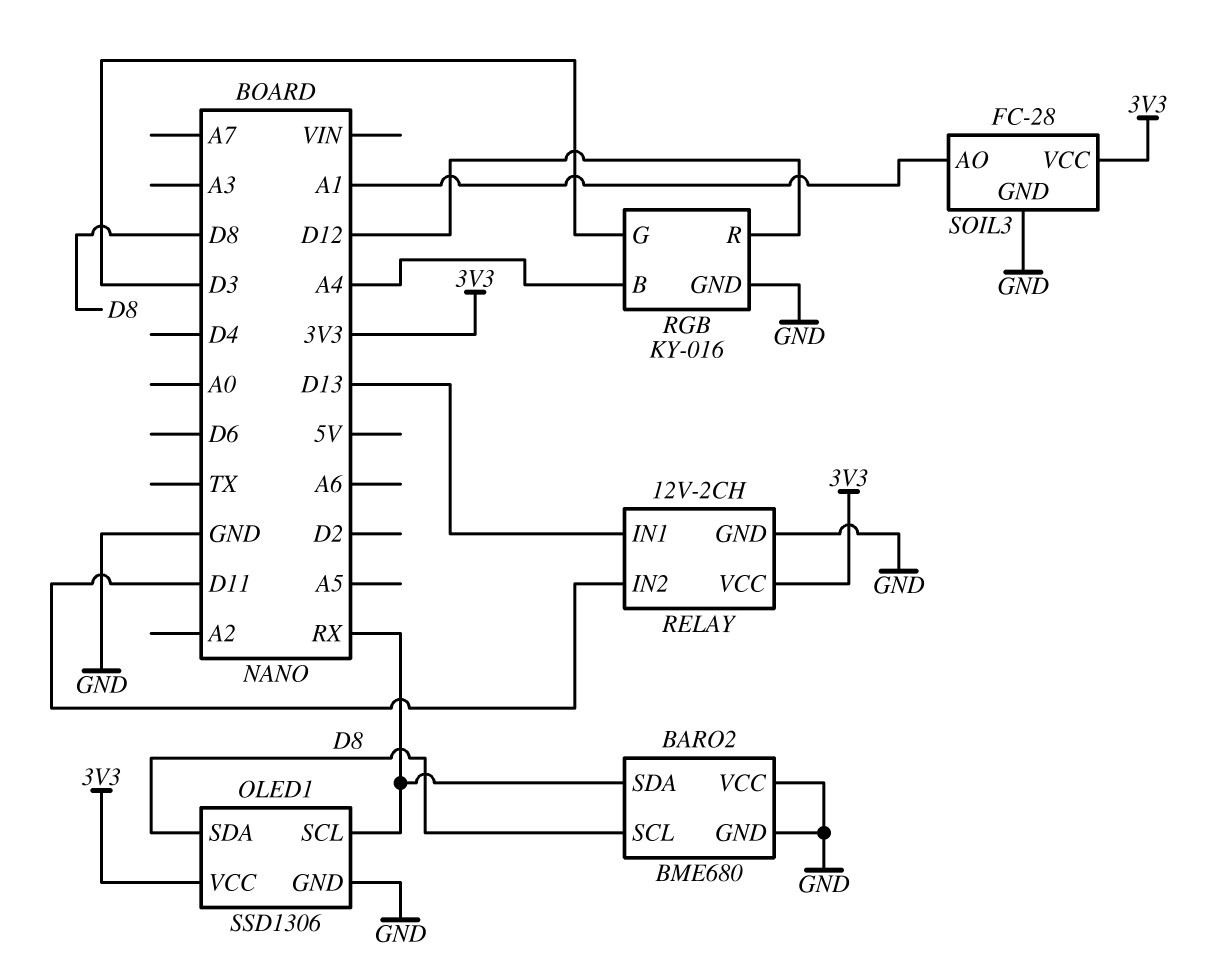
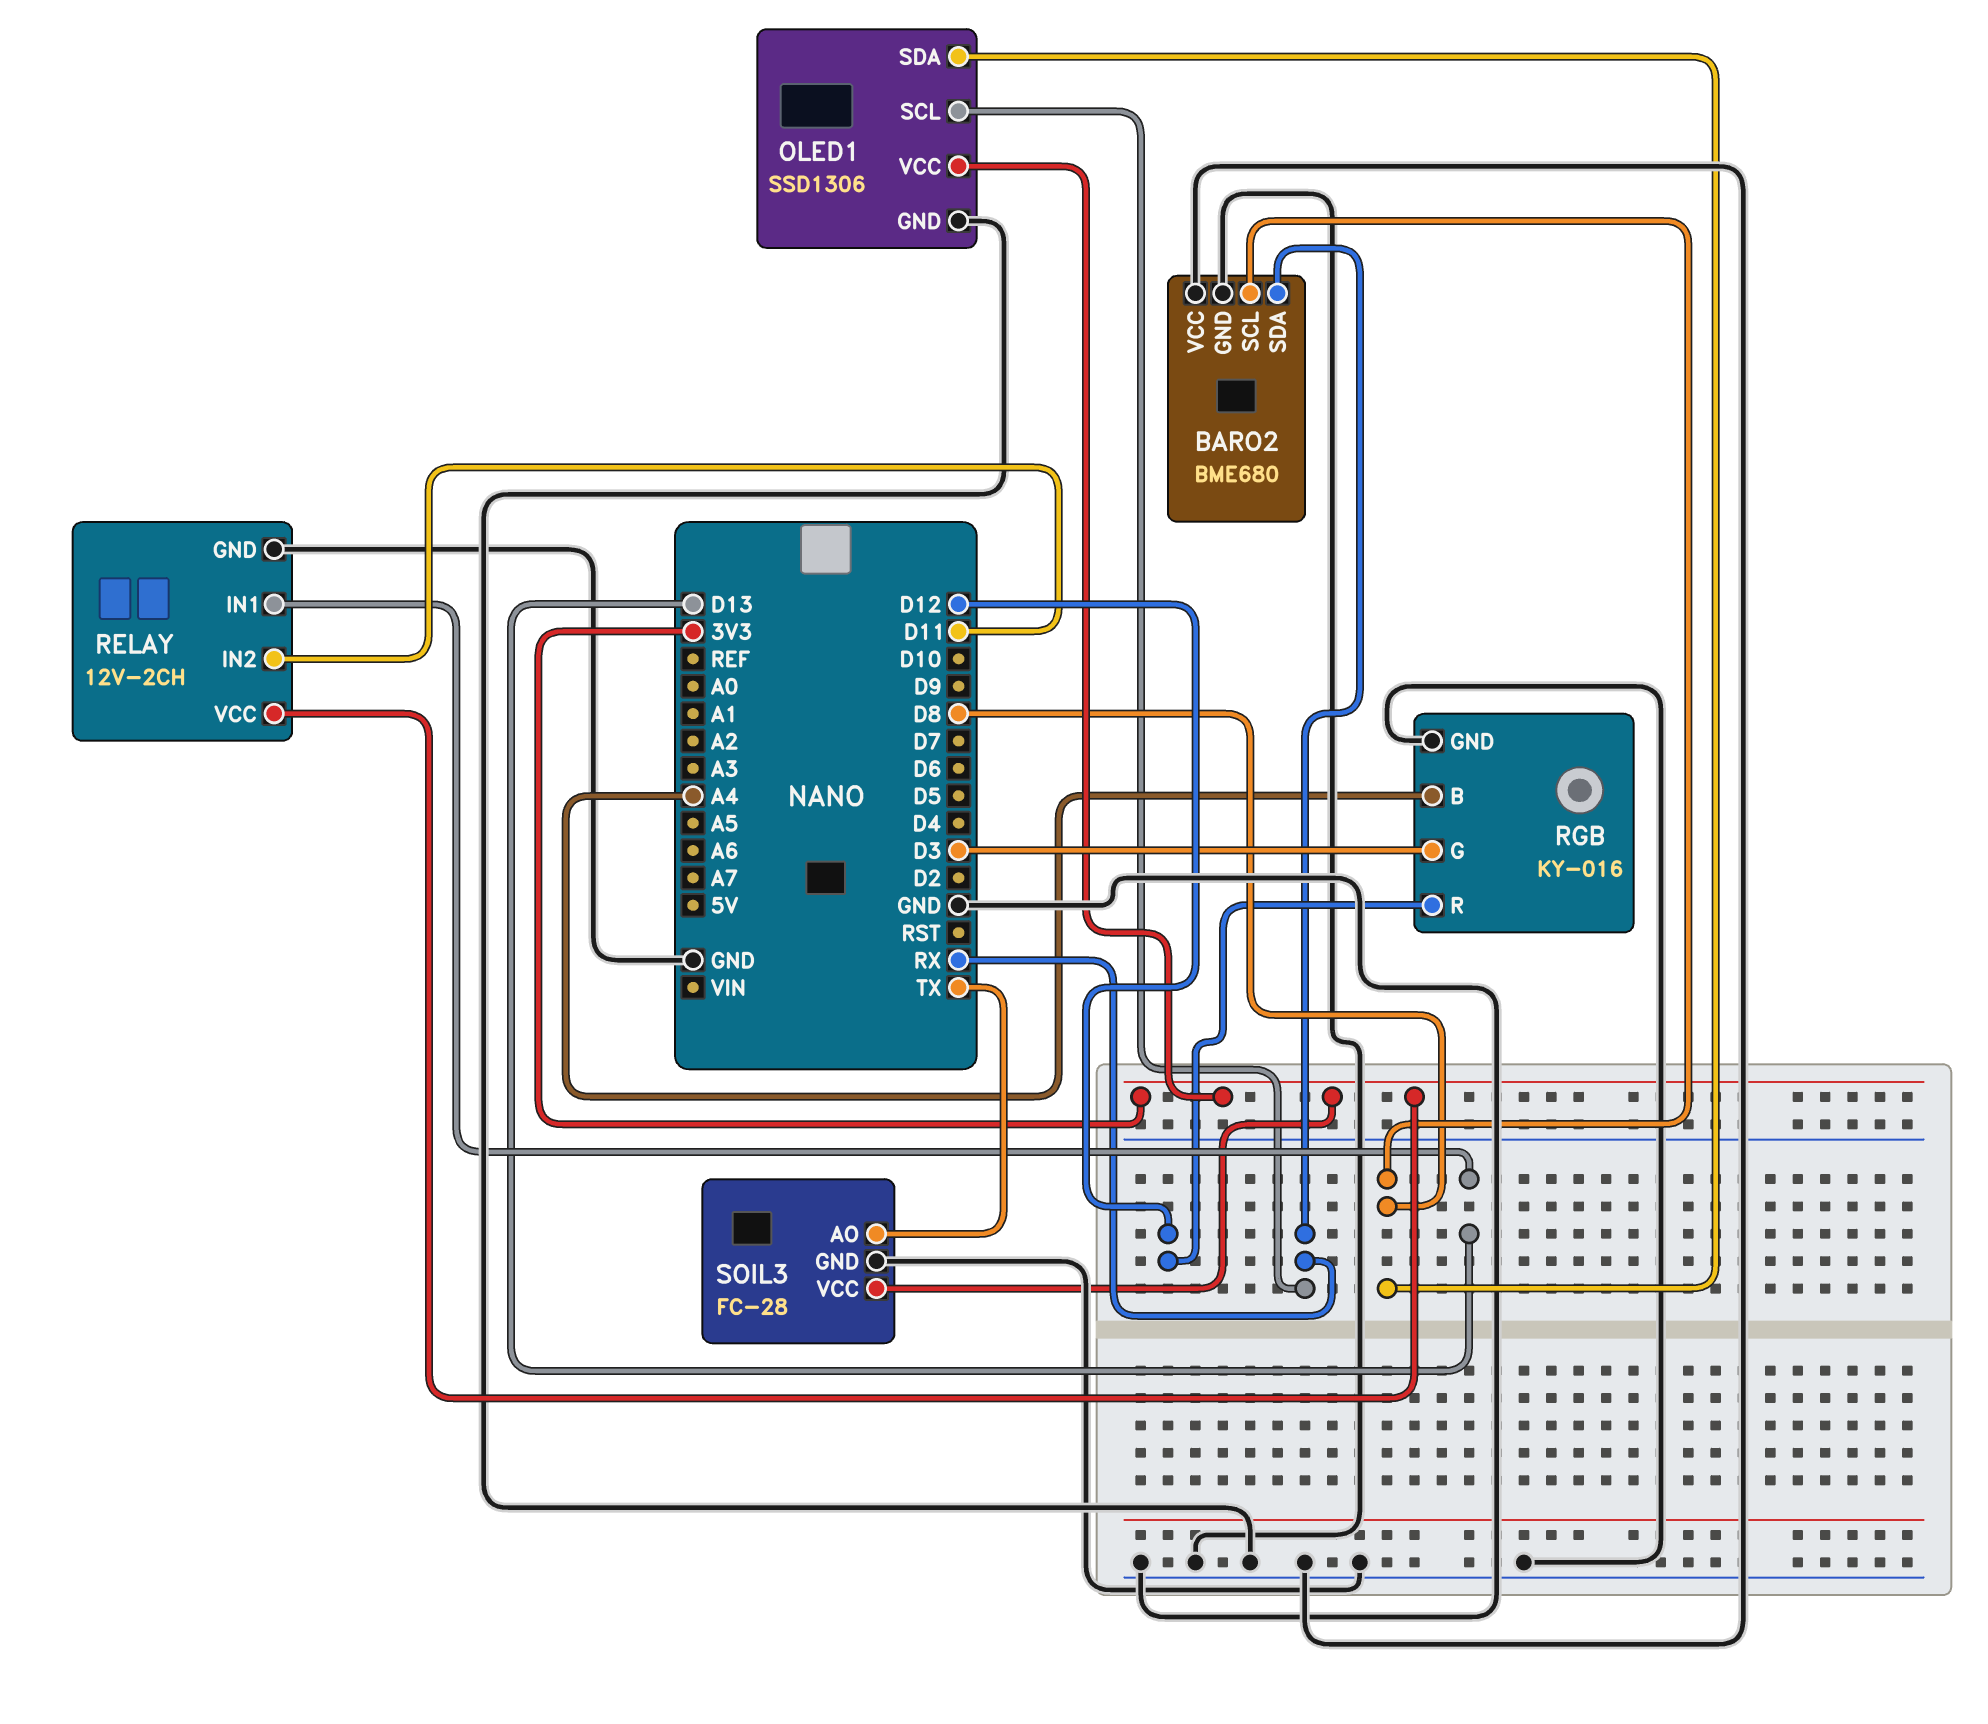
SOIL3 pin AO: A1 -> TX

